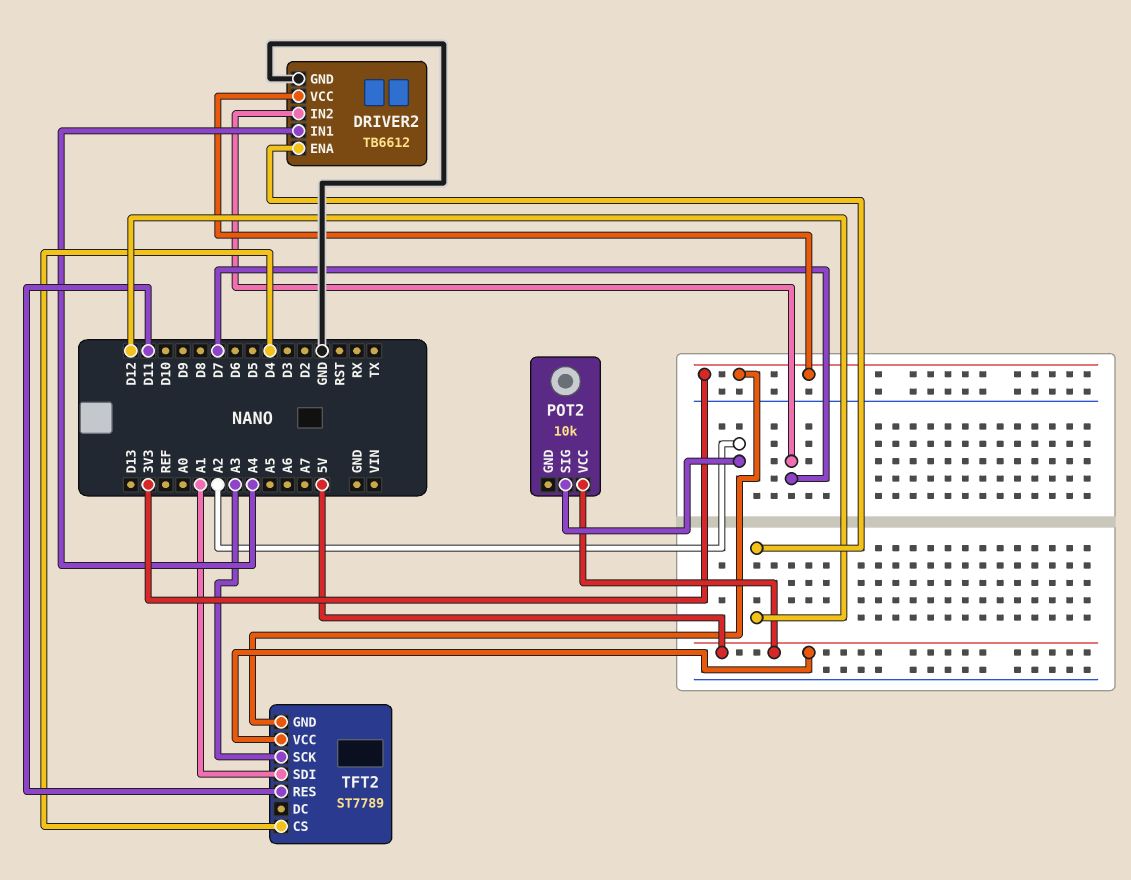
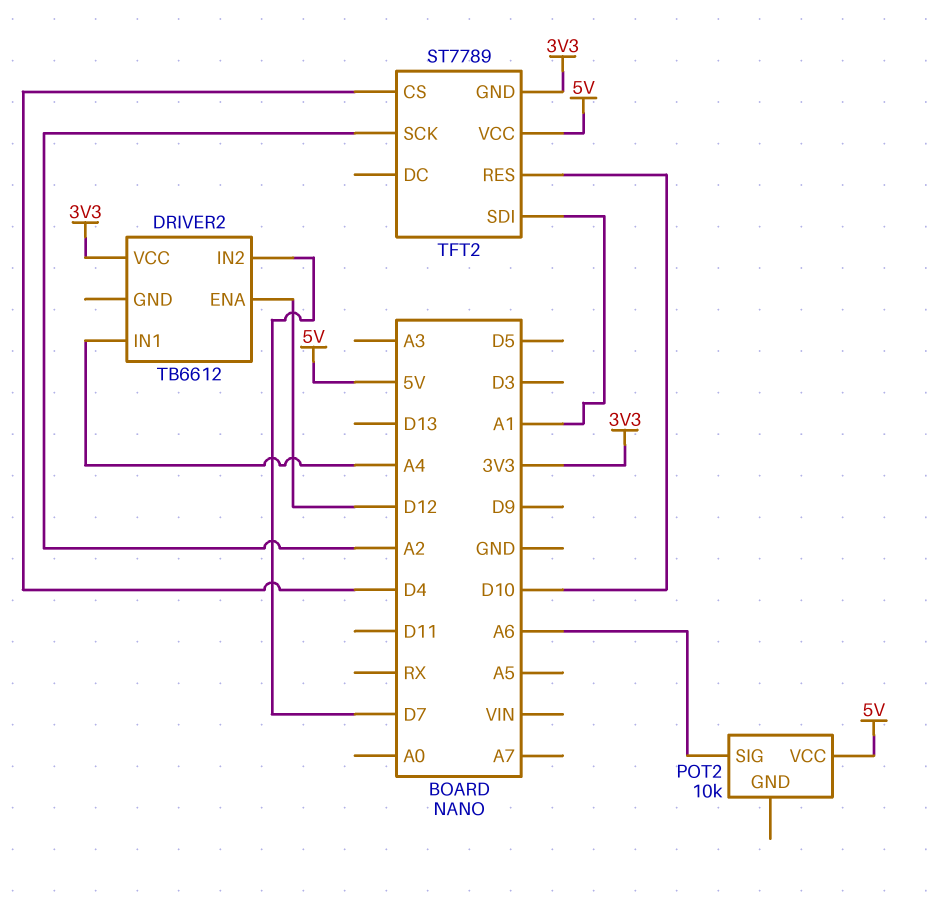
DRIVER2 pin GND: GND -> none
POT2 pin SIG: A2 -> A6
TFT2 pin RES: D11 -> D10
TFT2 pin SCK: A3 -> A2

